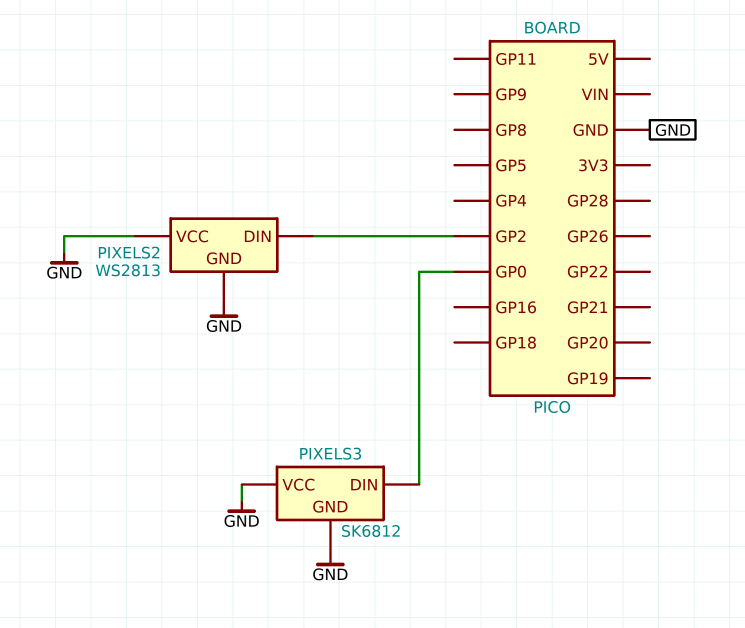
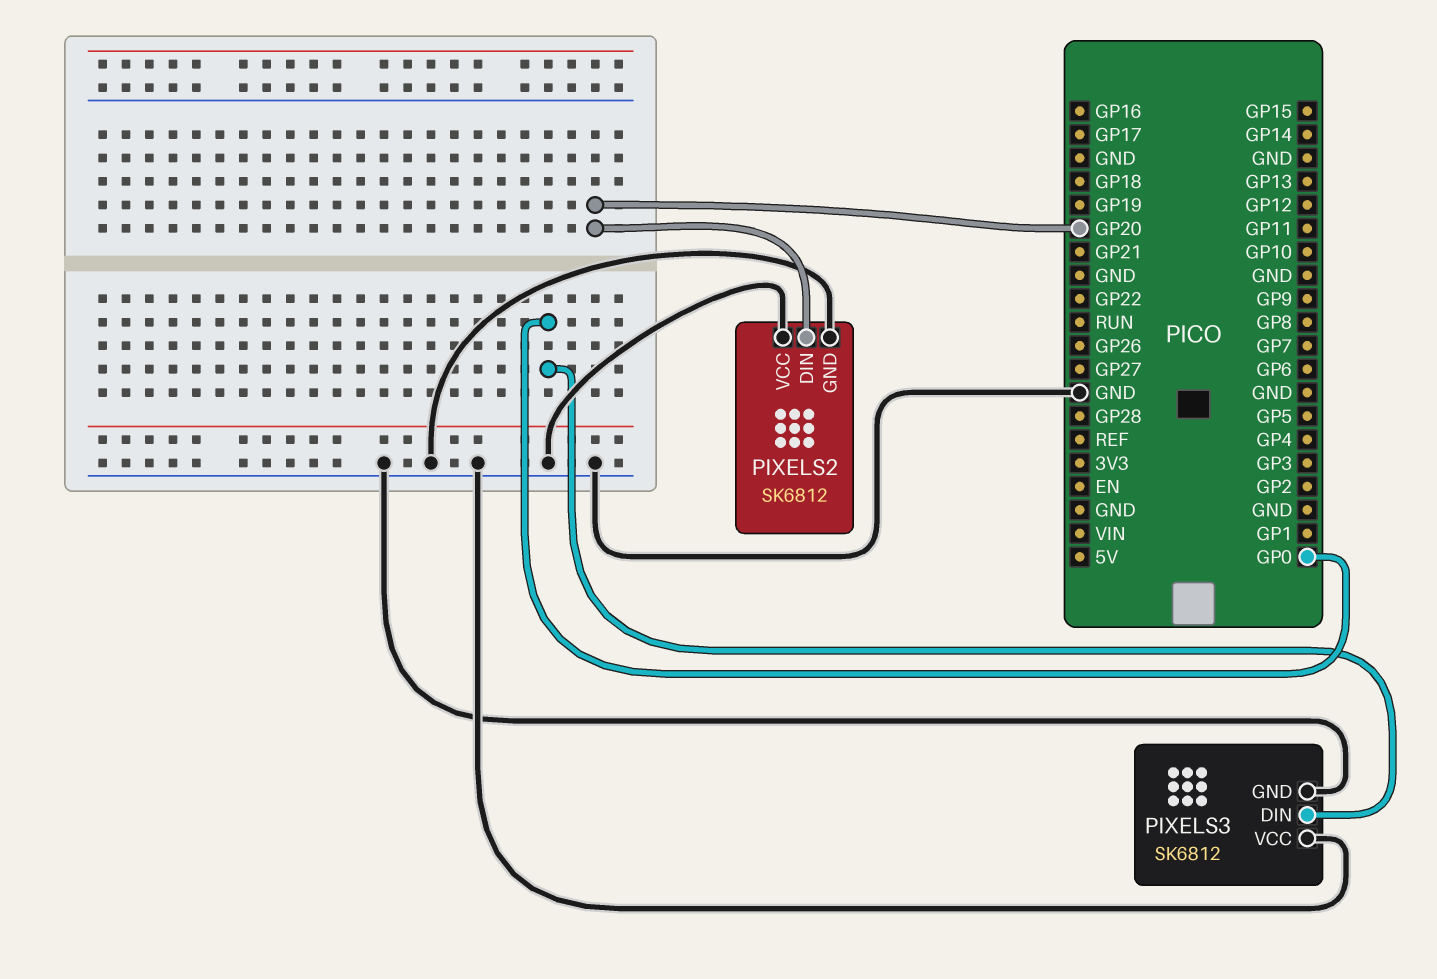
PIXELS2: WS2813 -> SK6812
PIXELS2 pin DIN: GP2 -> GP20

